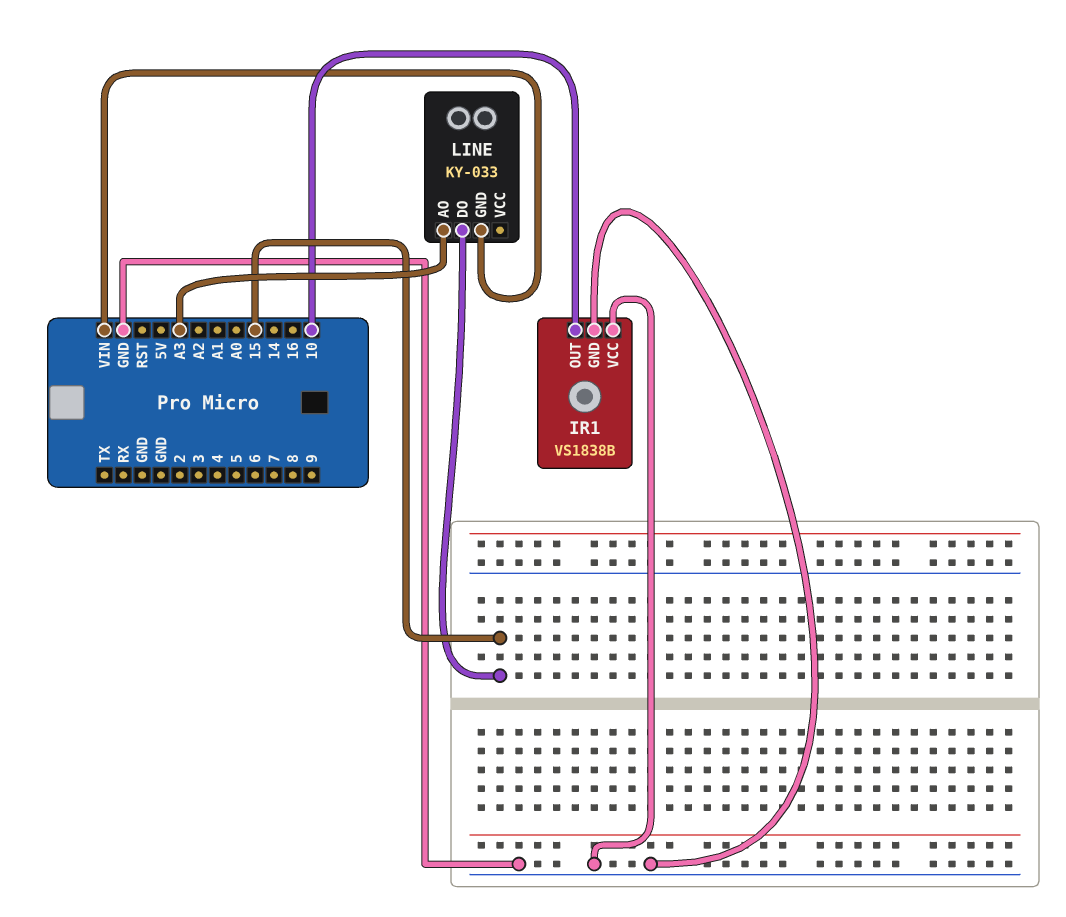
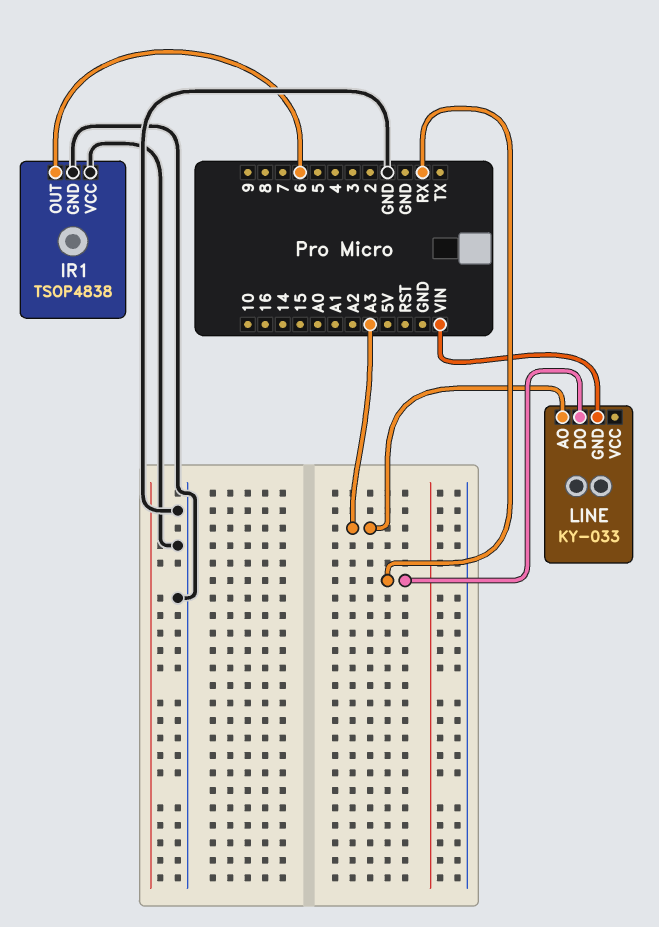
IR1: VS1838B -> TSOP4838
IR1 pin OUT: 10 -> 6
LINE pin DO: 15 -> RX

